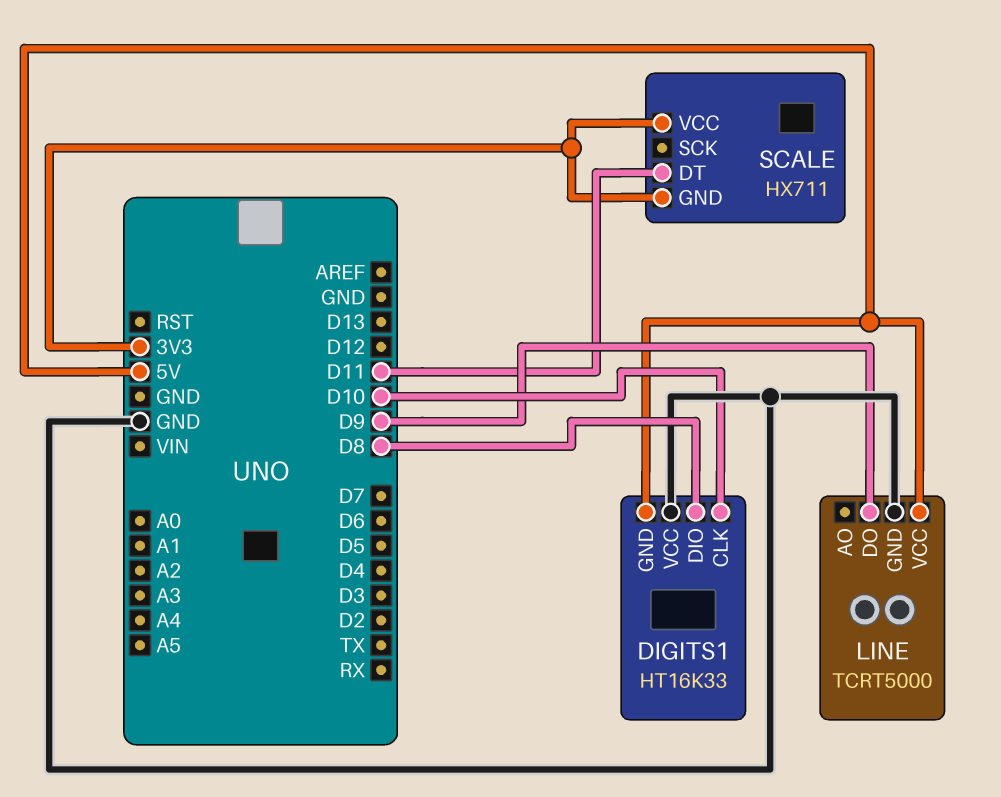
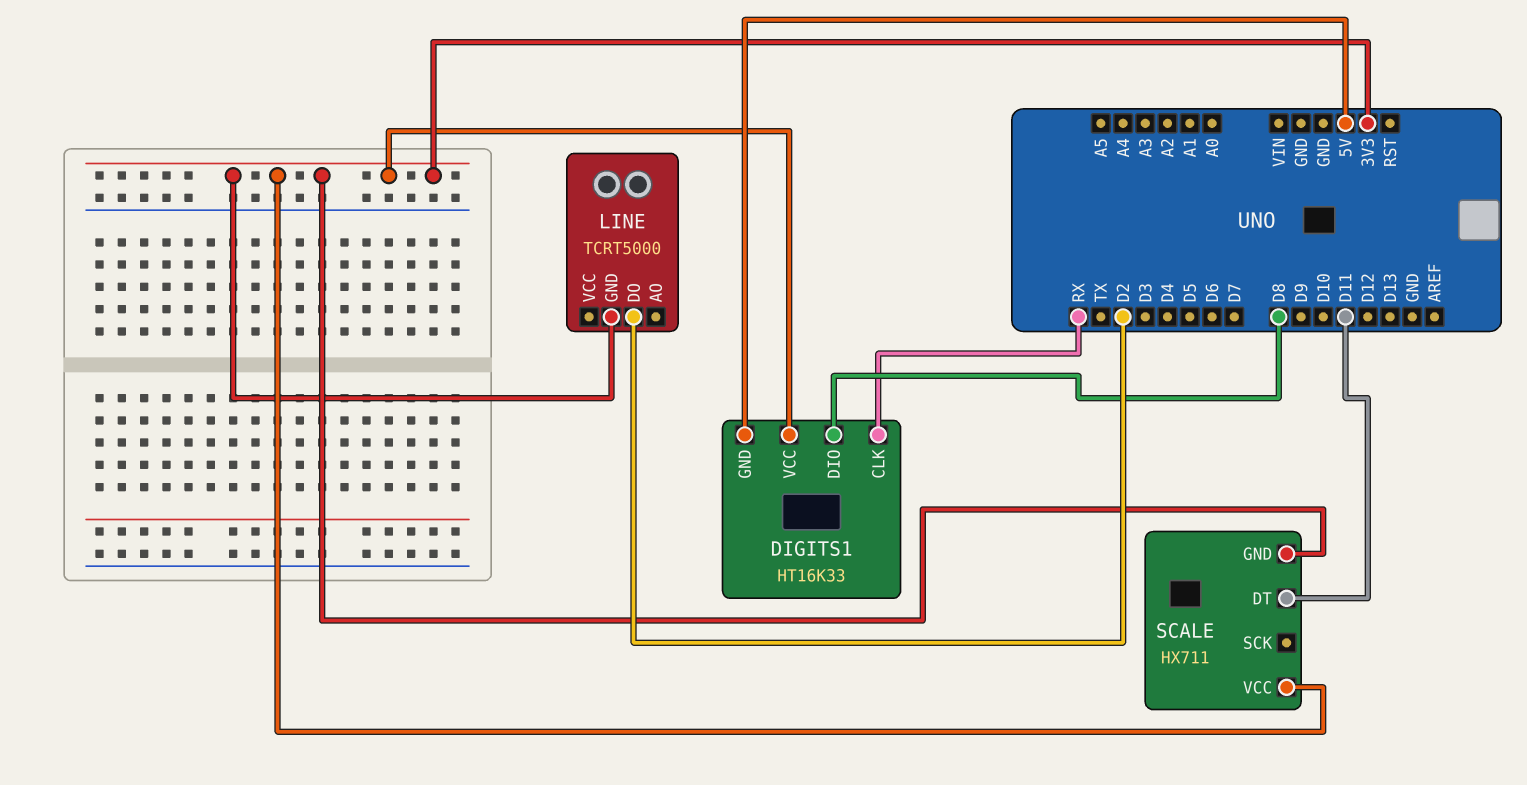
DIGITS1 pin CLK: D10 -> RX
DIGITS1 pin VCC: GND -> 3V3
LINE pin DO: D9 -> D2
LINE pin GND: GND -> 3V3
LINE pin VCC: 5V -> none

